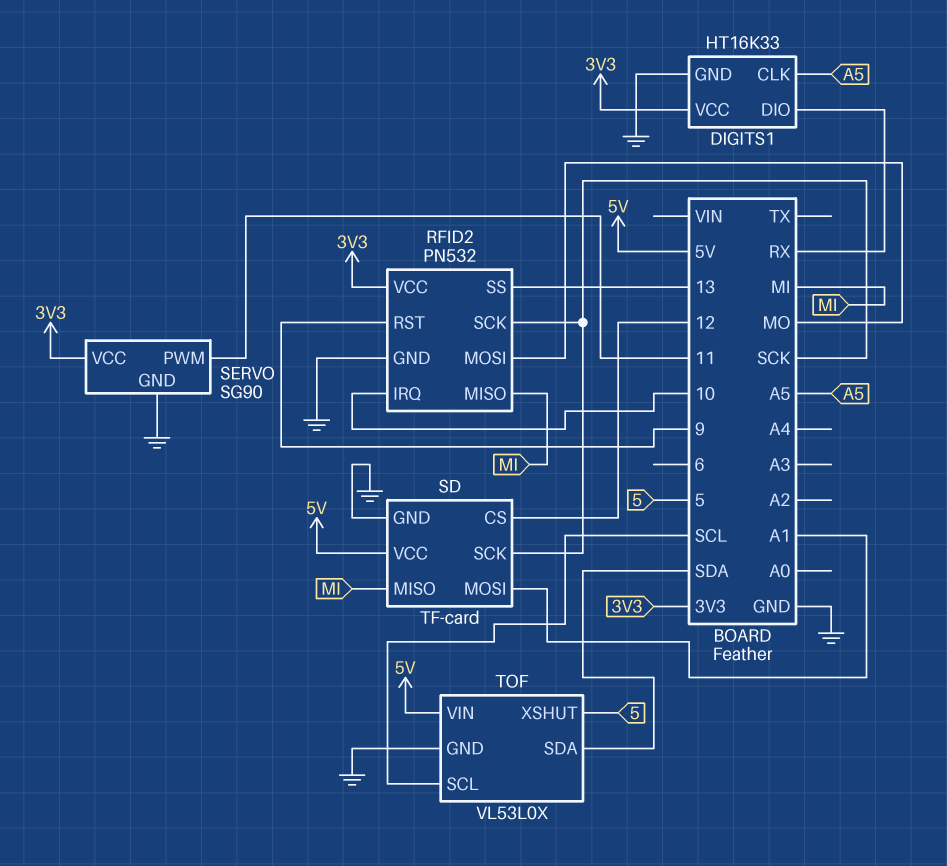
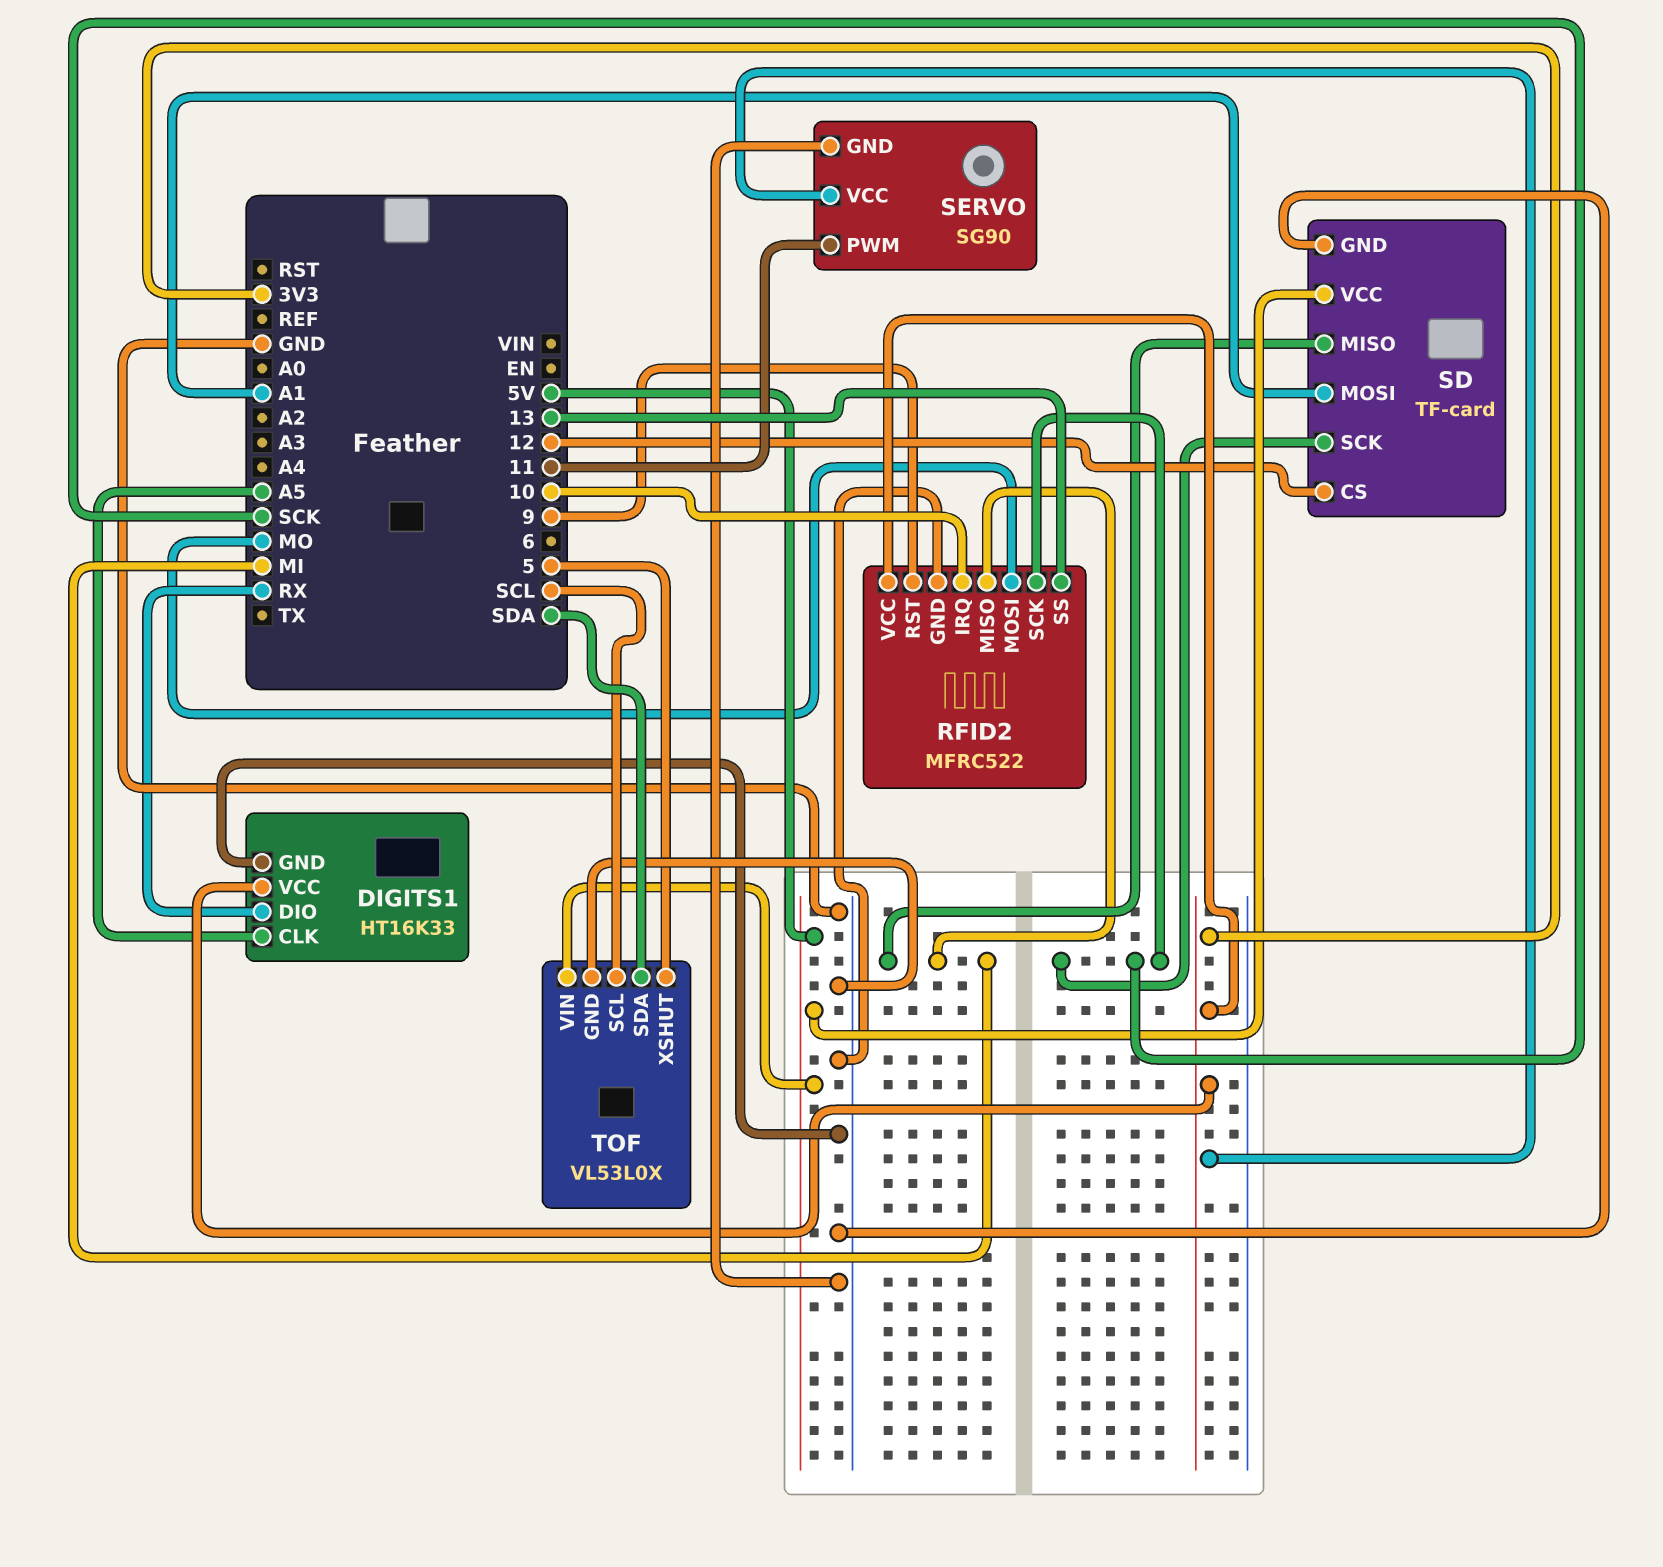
RFID2: PN532 -> MFRC522

